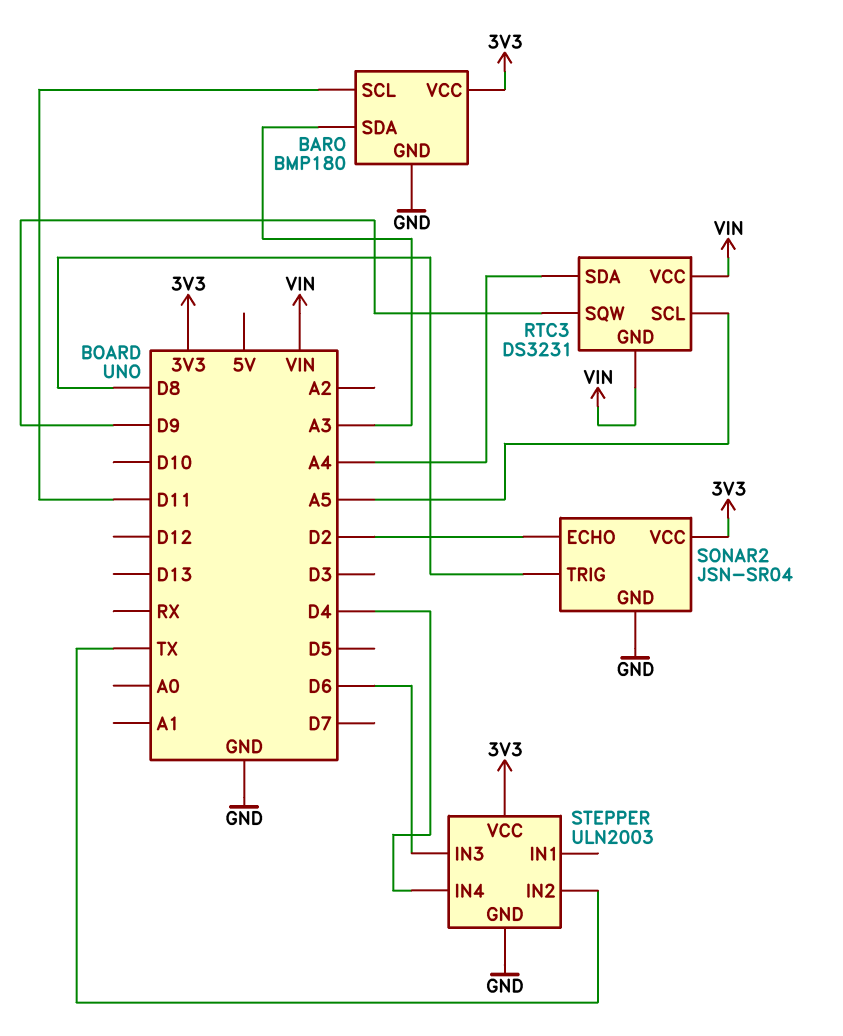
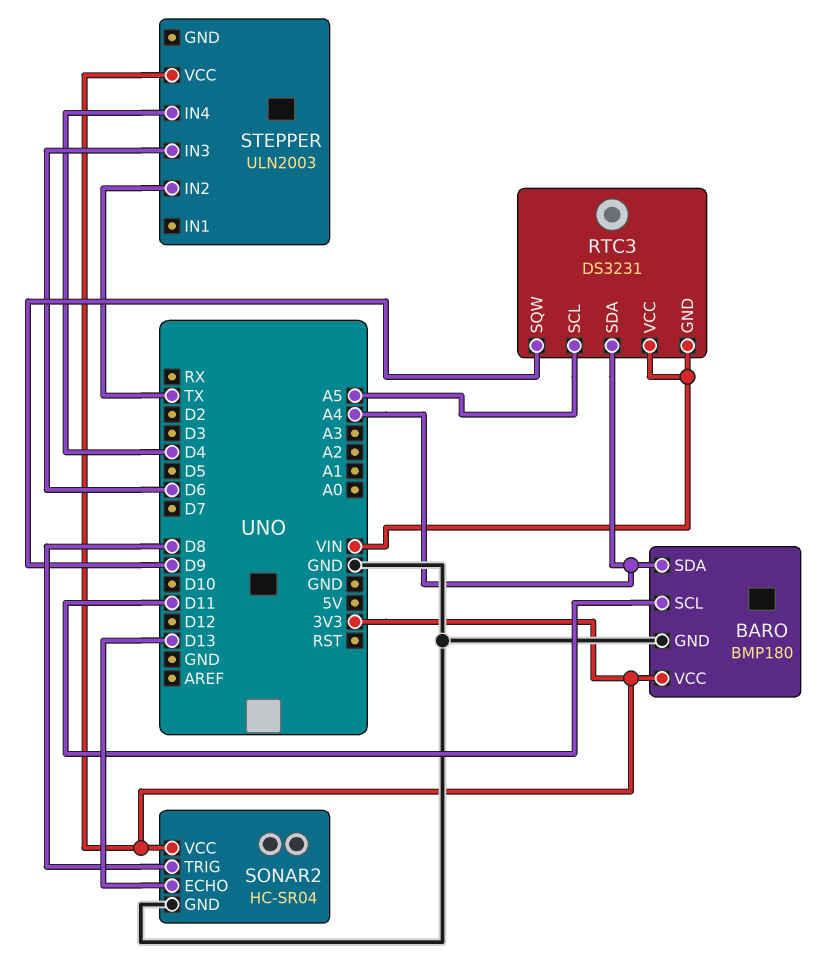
BARO pin SDA: A3 -> A4
SONAR2: JSN-SR04 -> HC-SR04
SONAR2 pin ECHO: D2 -> D13
STEPPER pin GND: GND -> none

